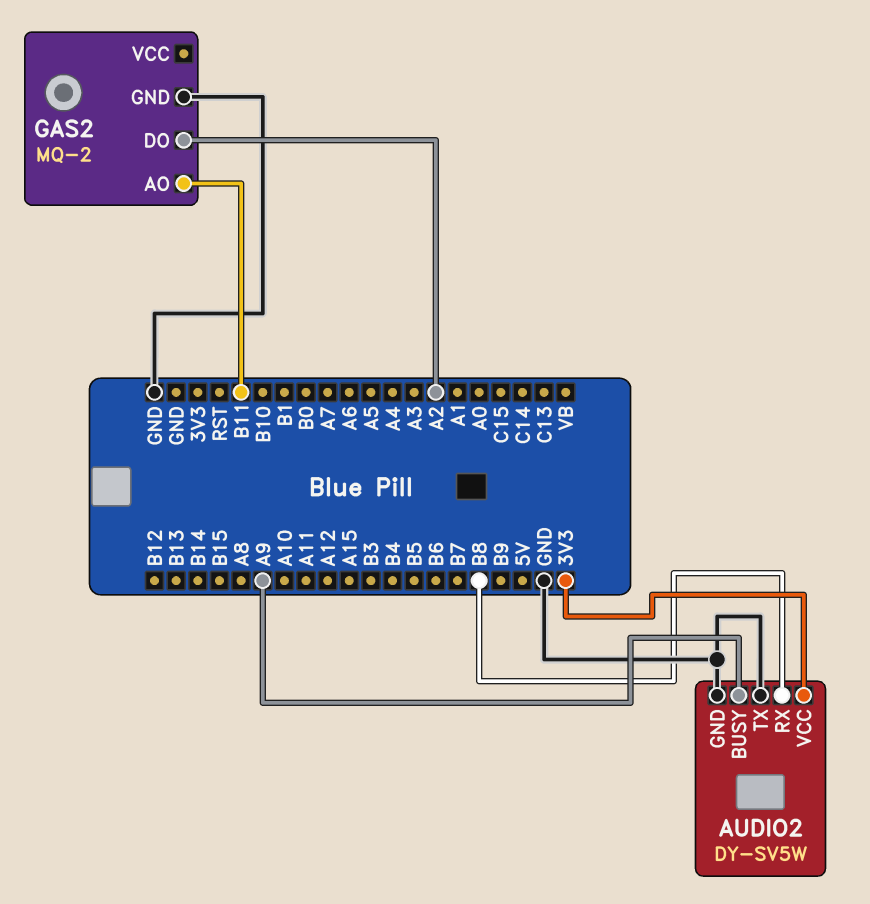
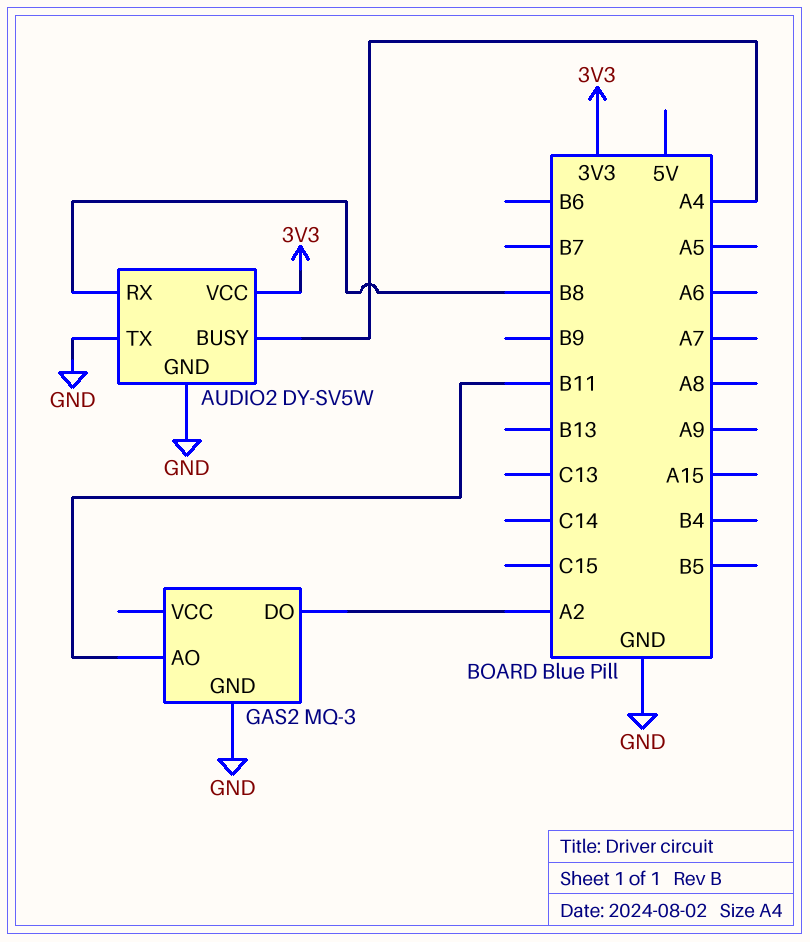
AUDIO2 pin BUSY: A9 -> A4
GAS2: MQ-2 -> MQ-3

